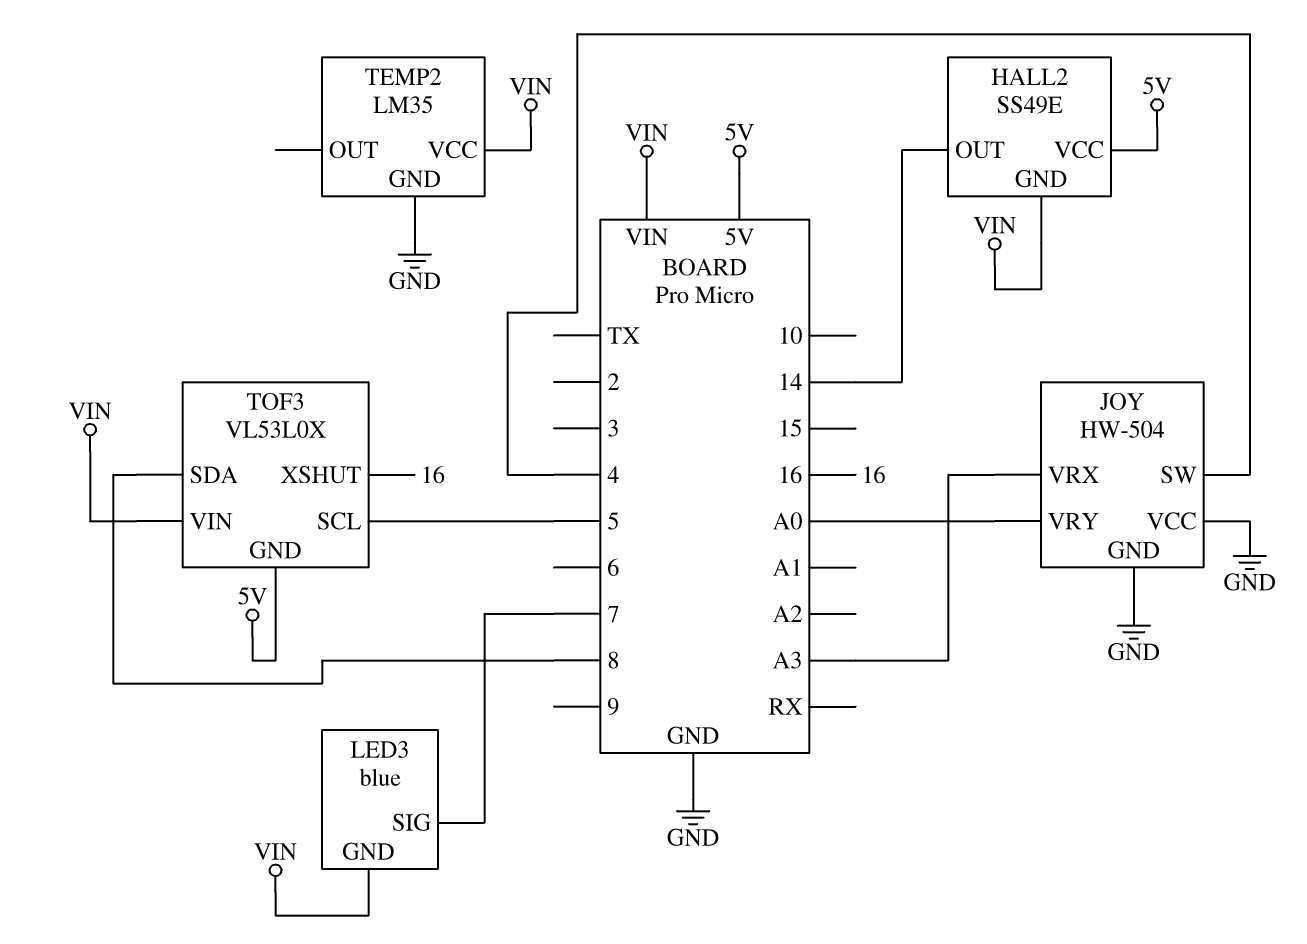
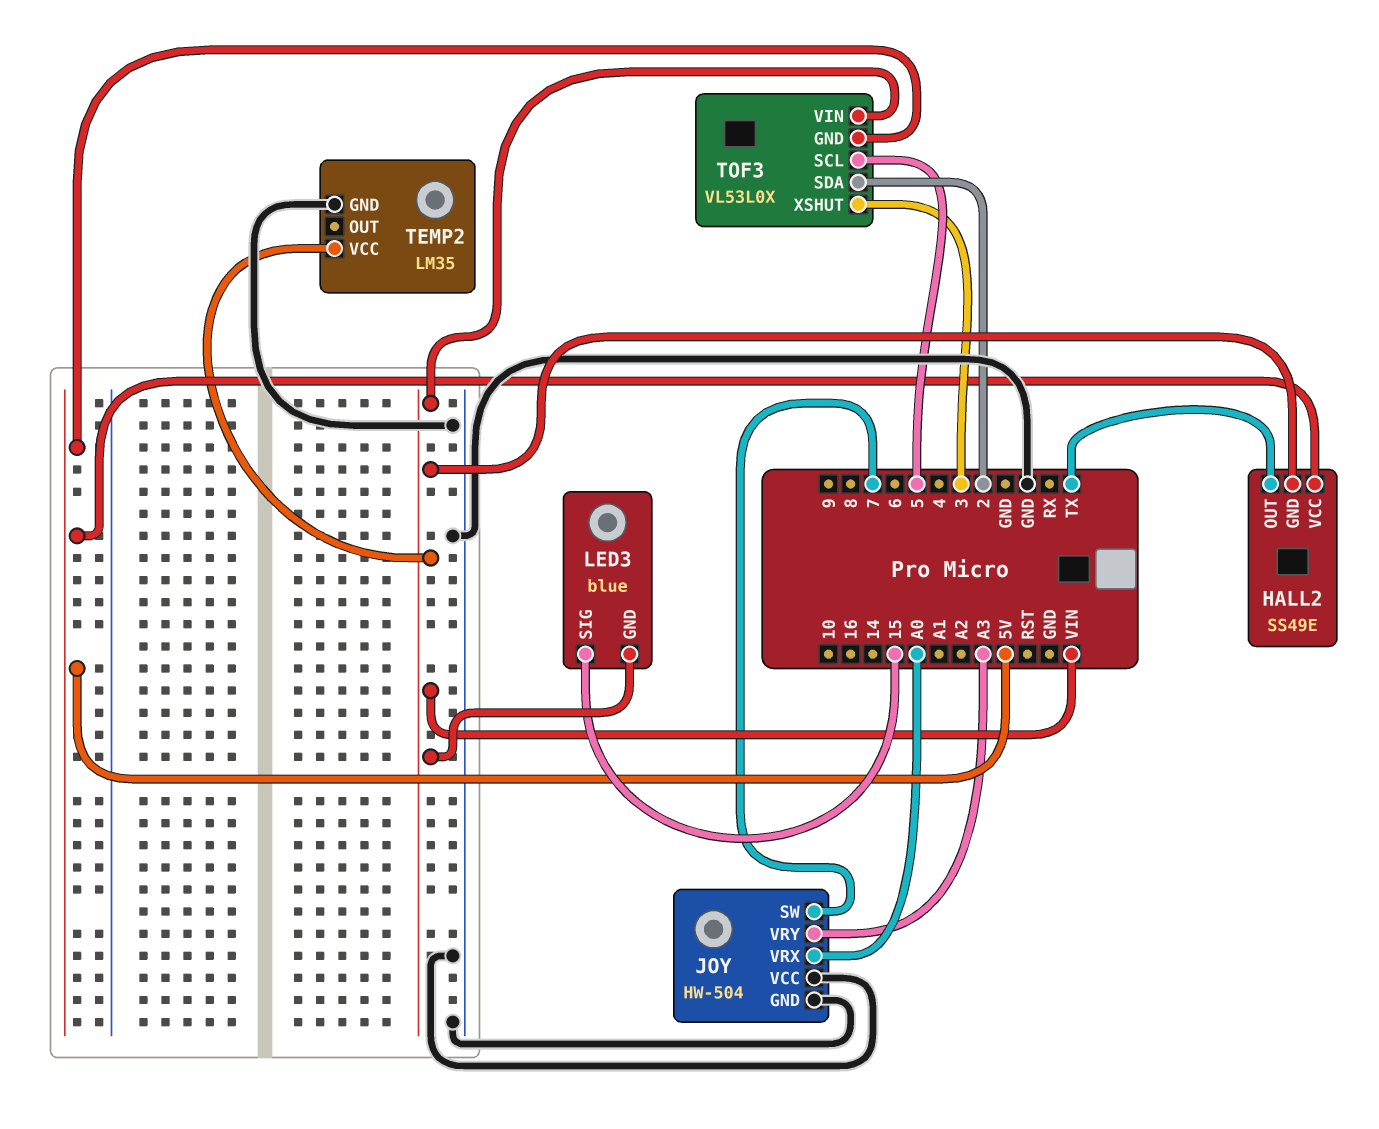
HALL2 pin OUT: 14 -> TX
JOY pin SW: 4 -> 7
JOY pin VRX: A3 -> A0
JOY pin VRY: A0 -> A3
LED3 pin SIG: 7 -> 15
TOF3 pin SDA: 8 -> 2
TOF3 pin XSHUT: 16 -> 3

